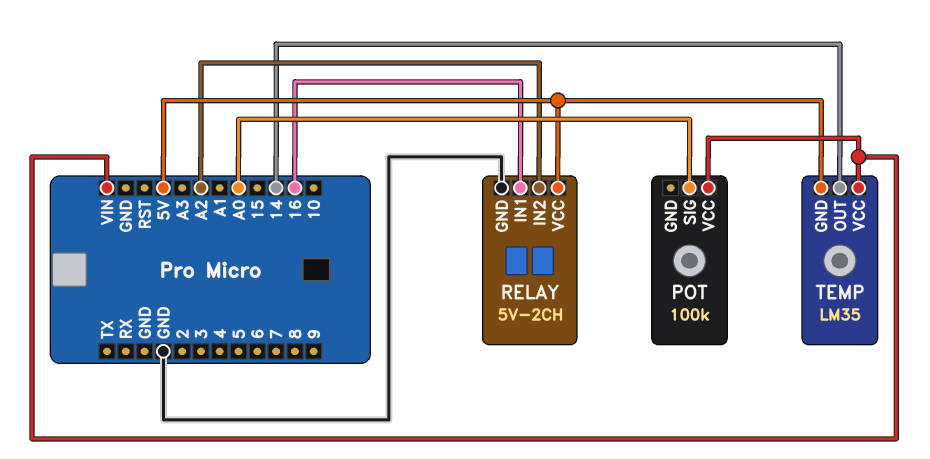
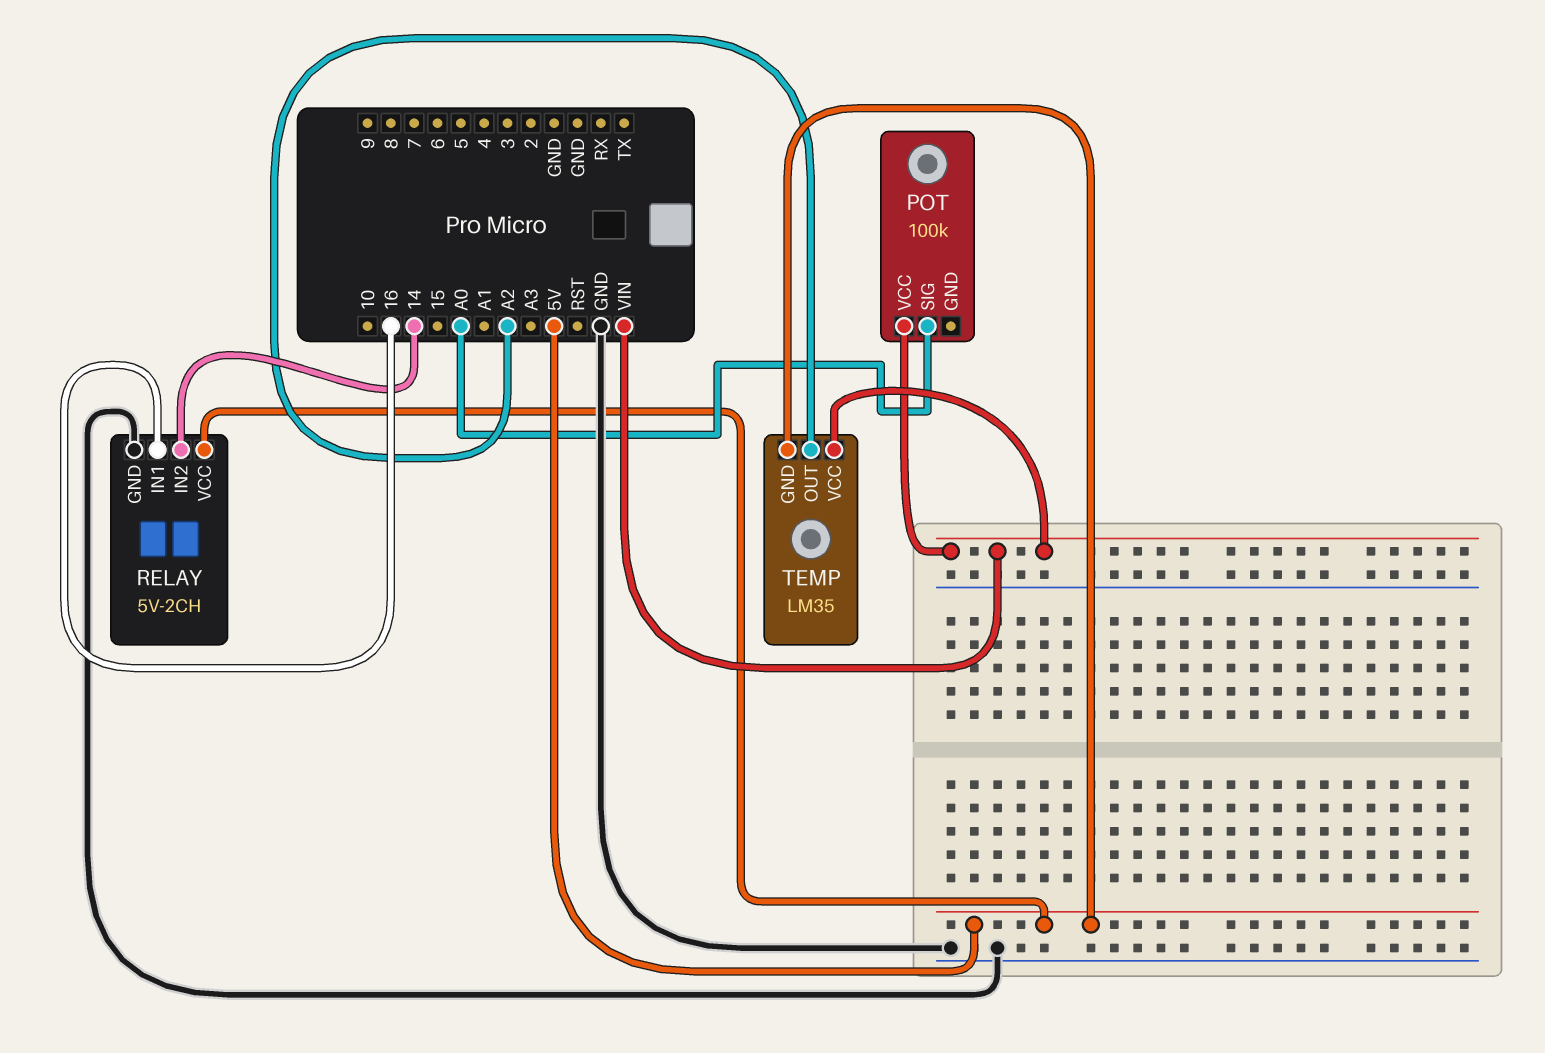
RELAY pin IN2: A2 -> 14
TEMP pin OUT: 14 -> A2

